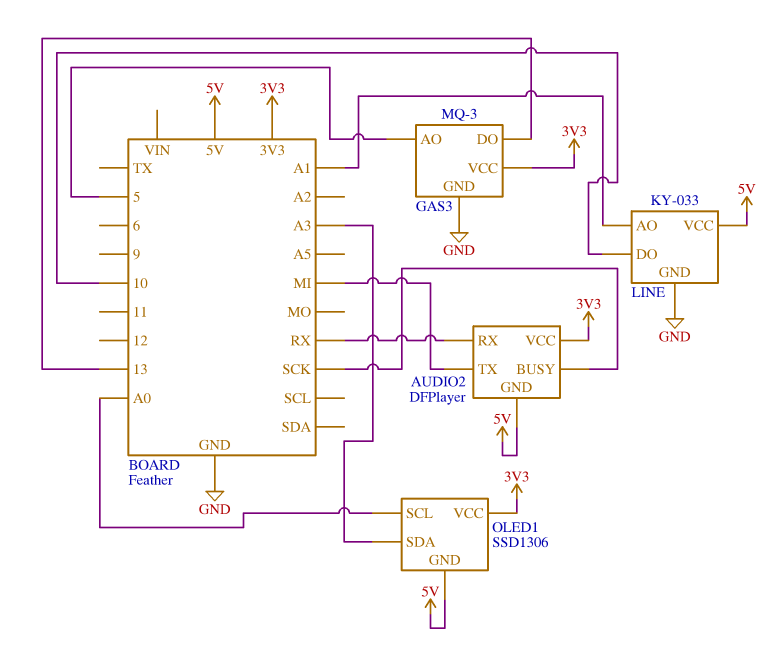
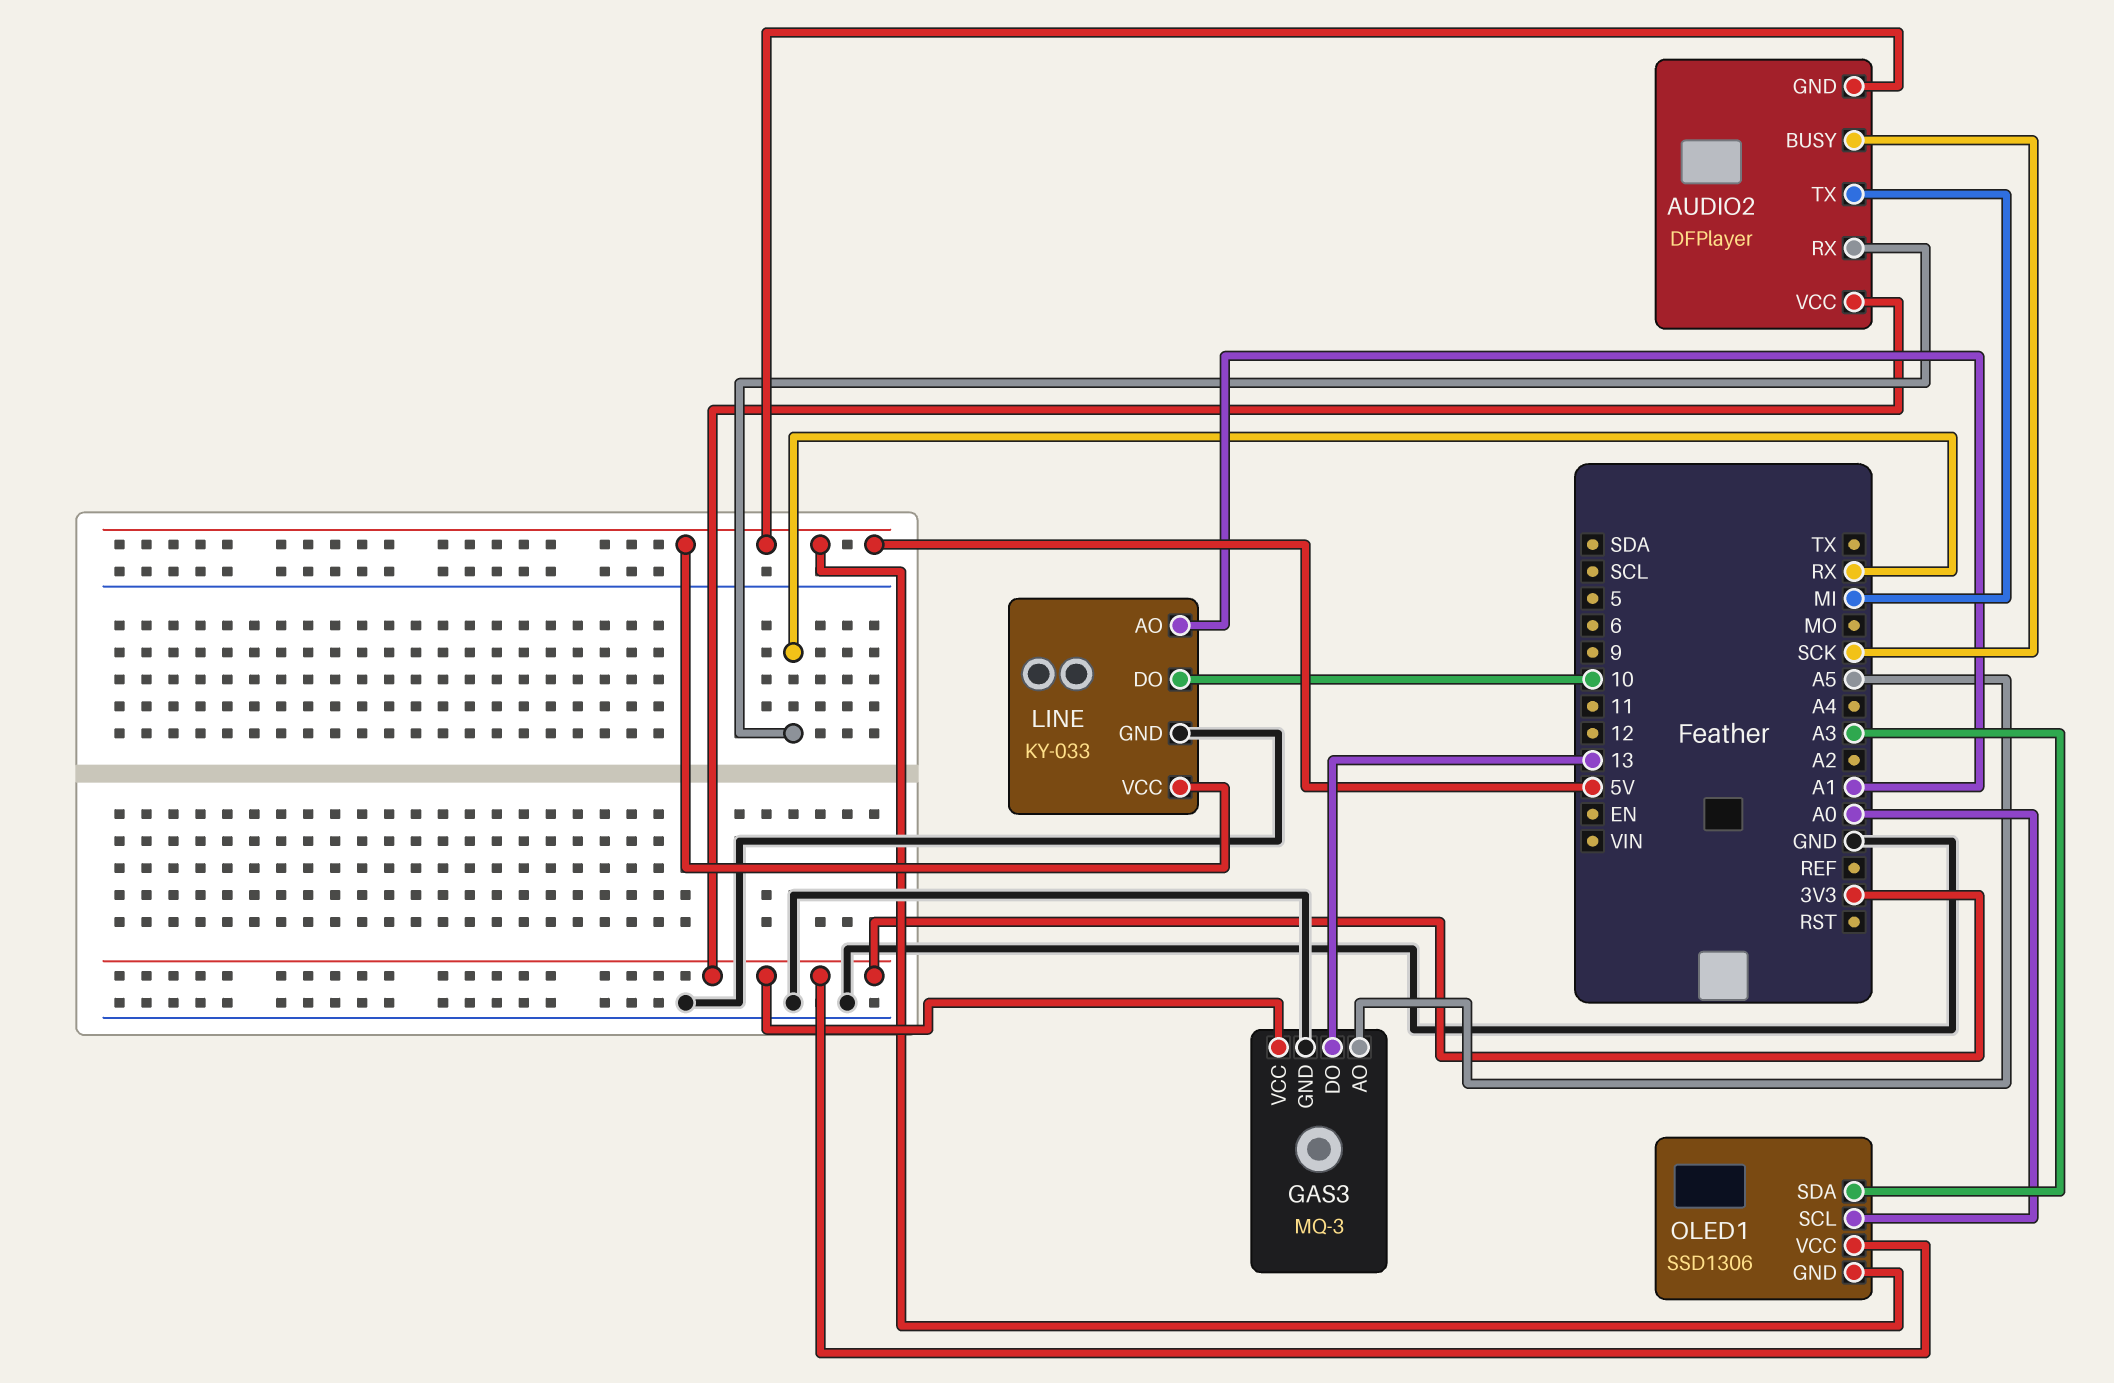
GAS3 pin AO: 5 -> A5

